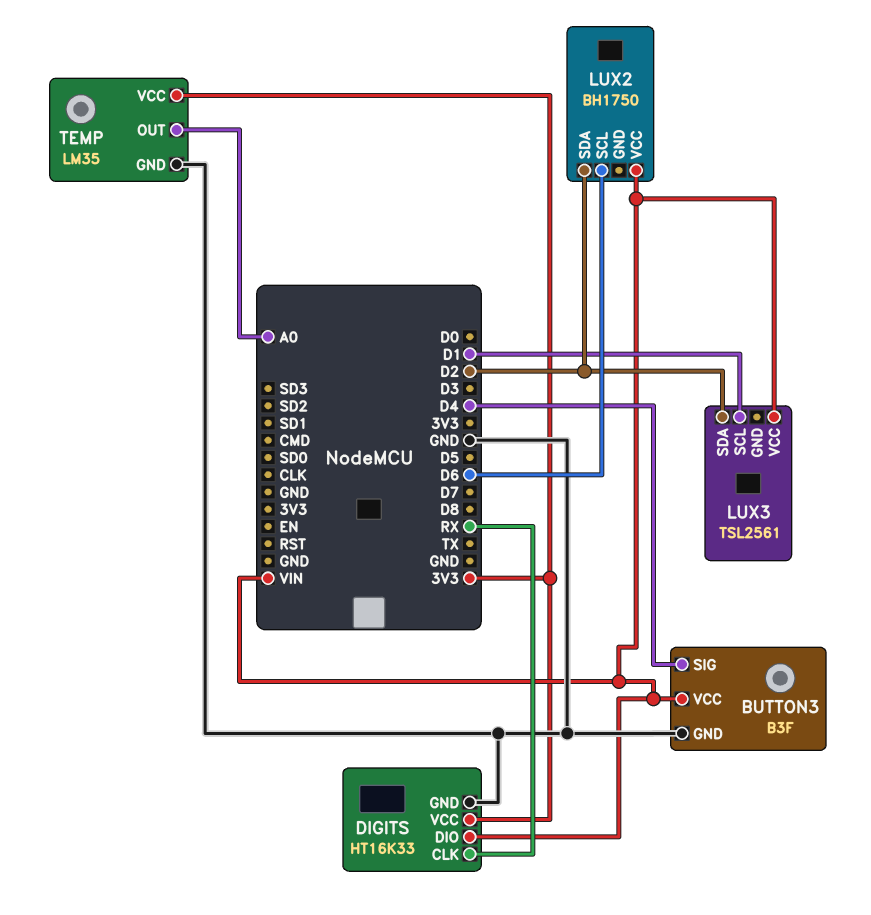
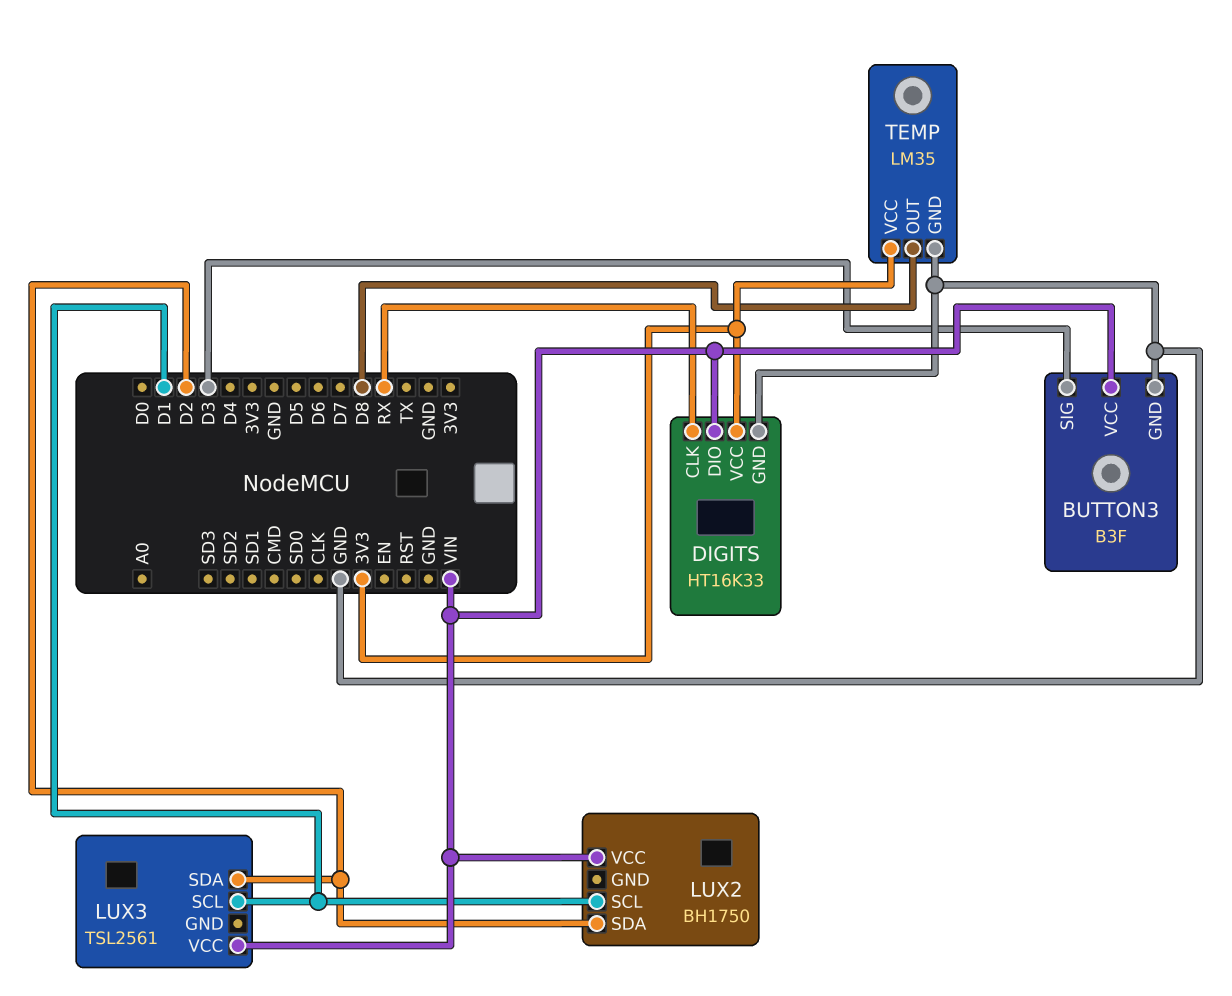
BUTTON3 pin SIG: D4 -> D3
LUX2 pin SCL: D6 -> D1
TEMP pin OUT: A0 -> D8

